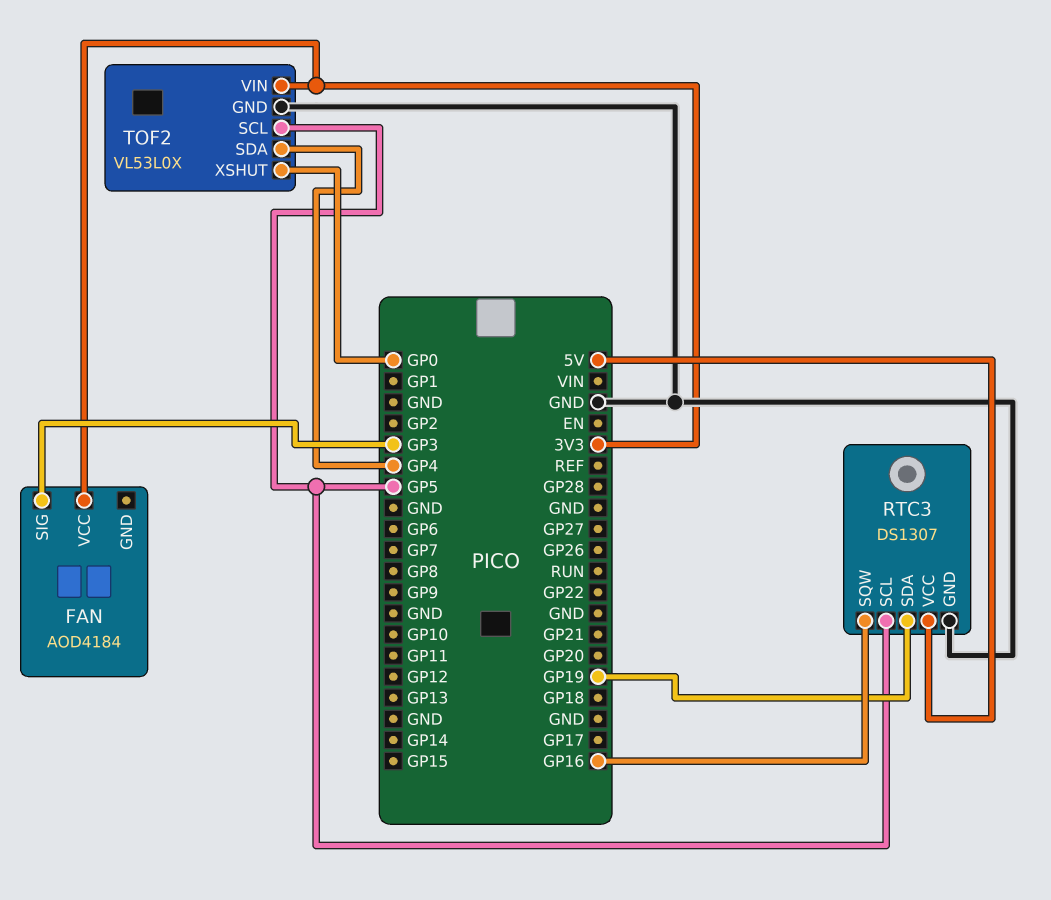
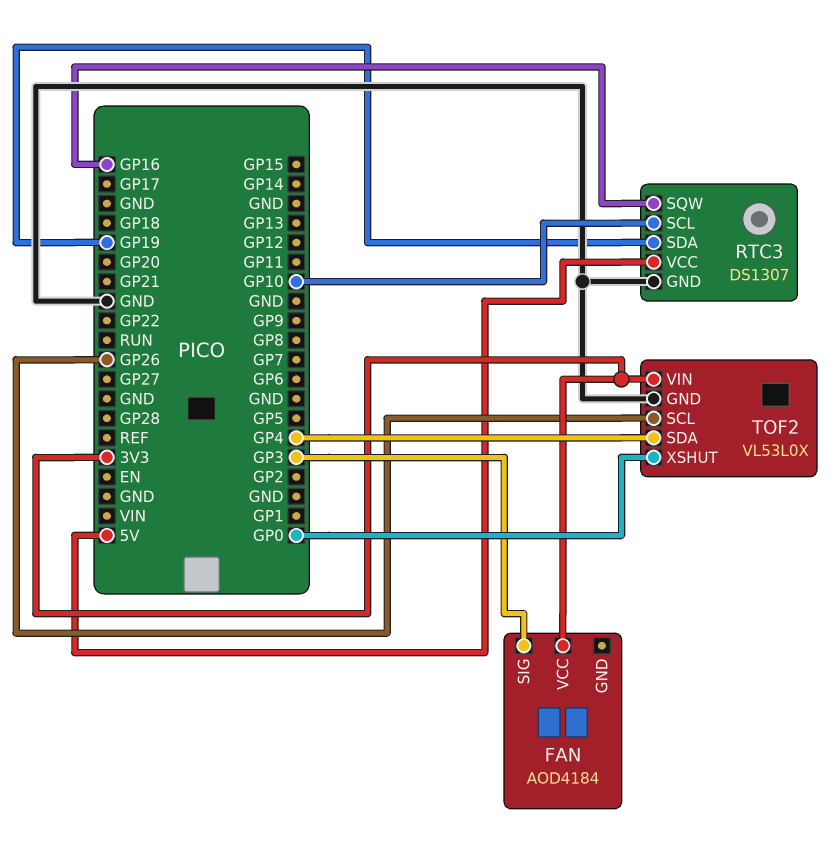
RTC3 pin SCL: GP5 -> GP10
TOF2 pin SCL: GP5 -> GP26

